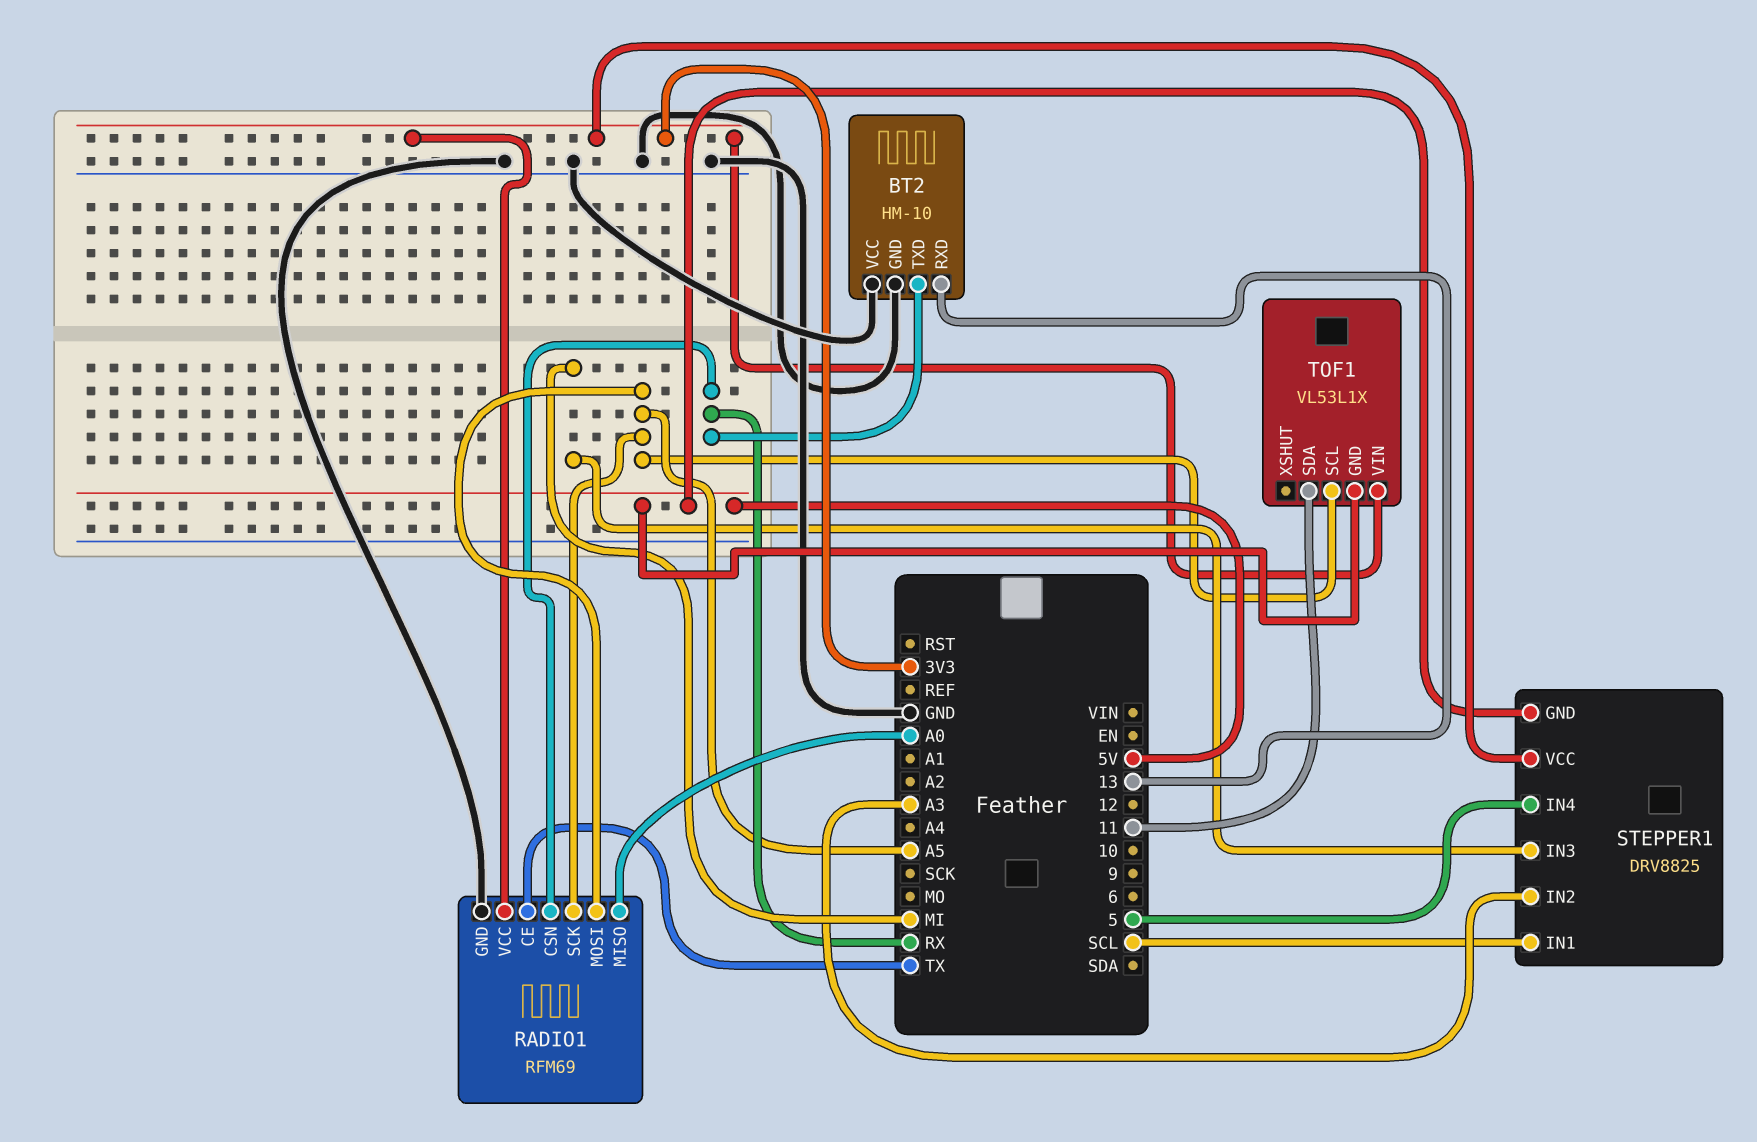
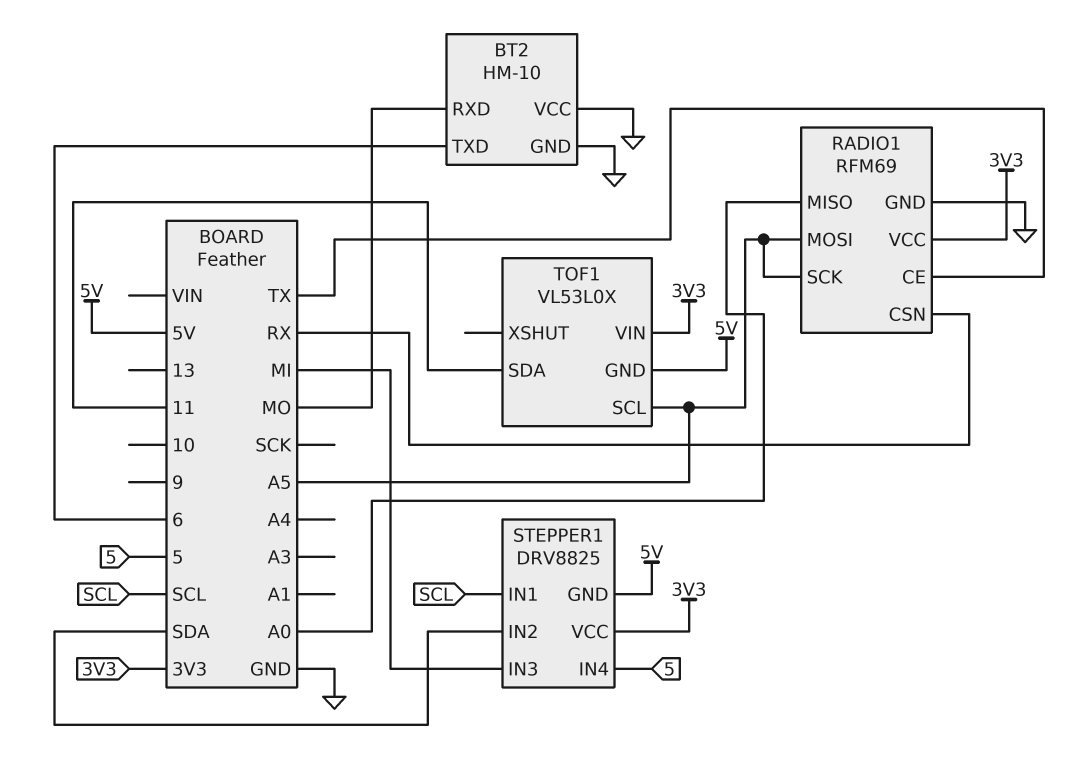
BT2 pin RXD: 13 -> MO
BT2 pin TXD: RX -> 6
STEPPER1 pin IN2: A3 -> SDA
TOF1: VL53L1X -> VL53L0X

